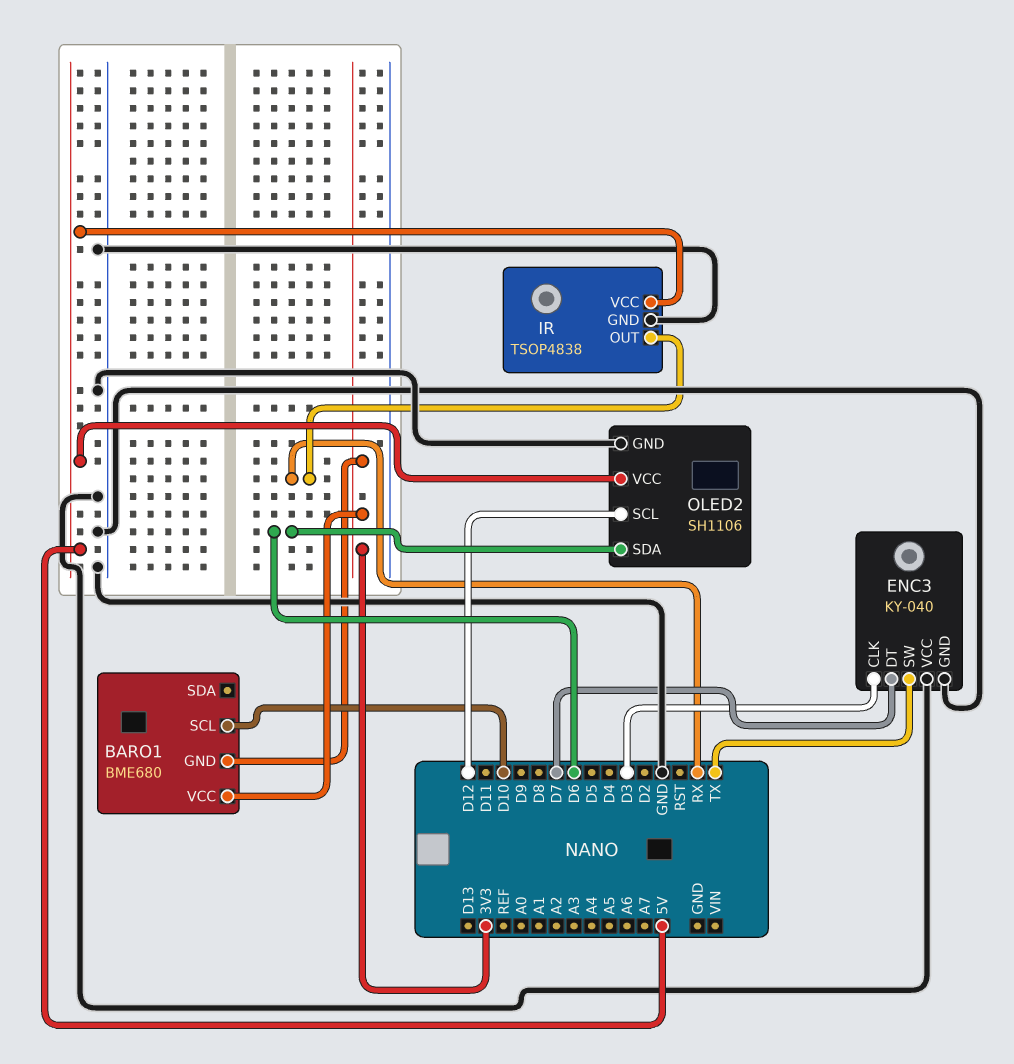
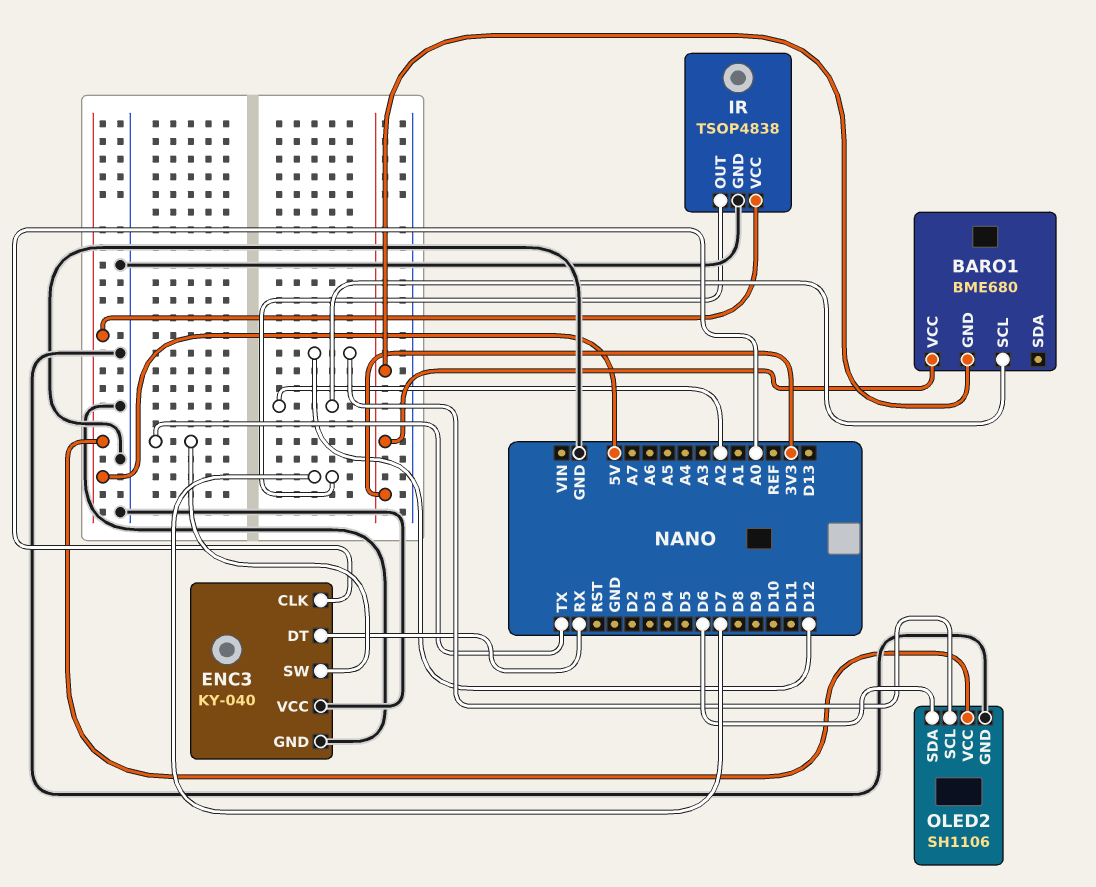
BARO1 pin SCL: D10 -> A2
ENC3 pin CLK: D3 -> A0
ENC3 pin DT: D7 -> RX
IR pin OUT: RX -> D7

